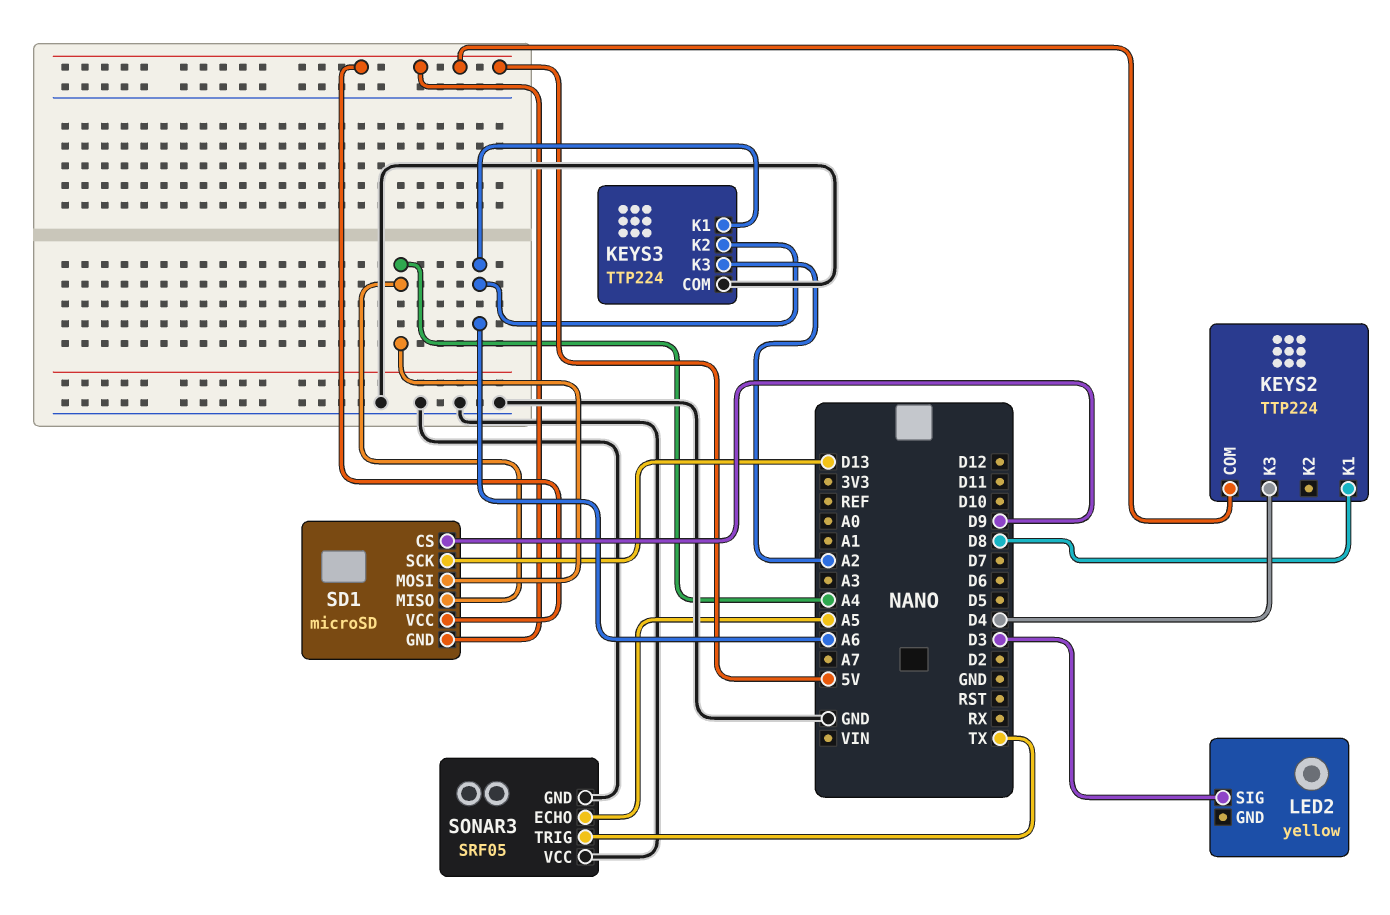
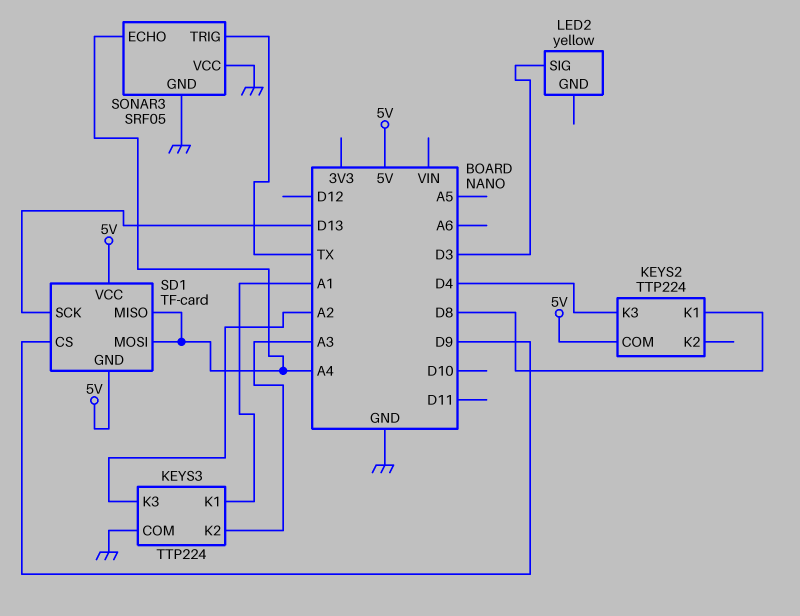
KEYS3 pin K1: A6 -> A1
KEYS3 pin K2: A6 -> A3
SD1: microSD -> TF-card
SONAR3 pin ECHO: A5 -> A4

